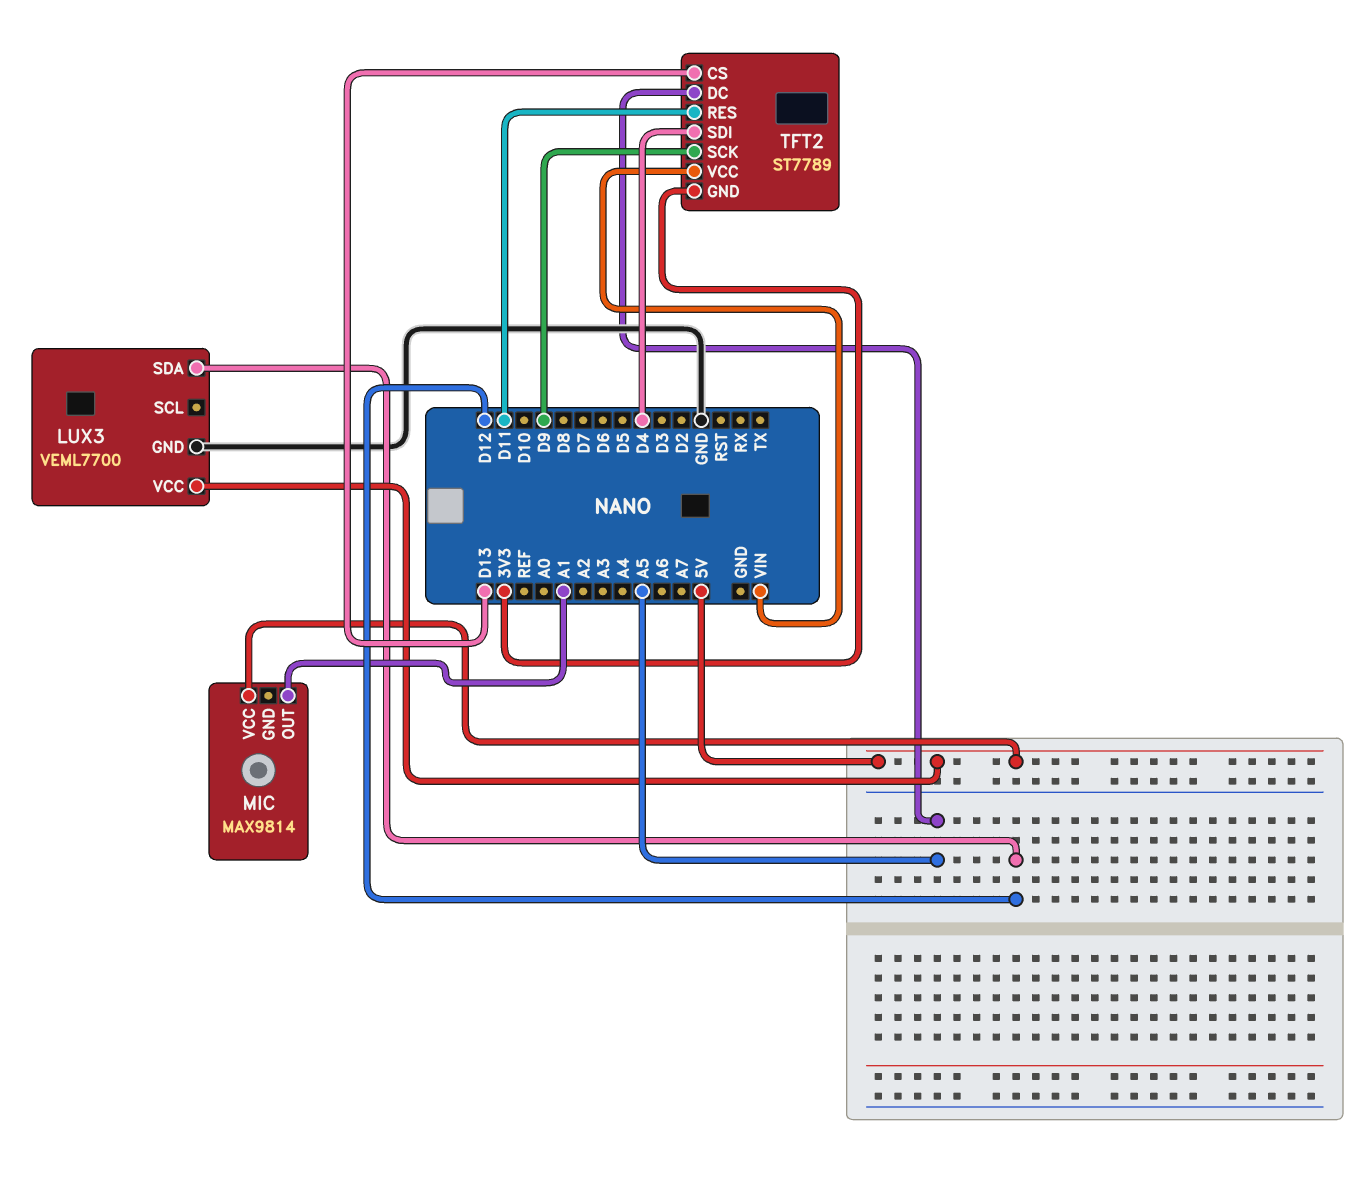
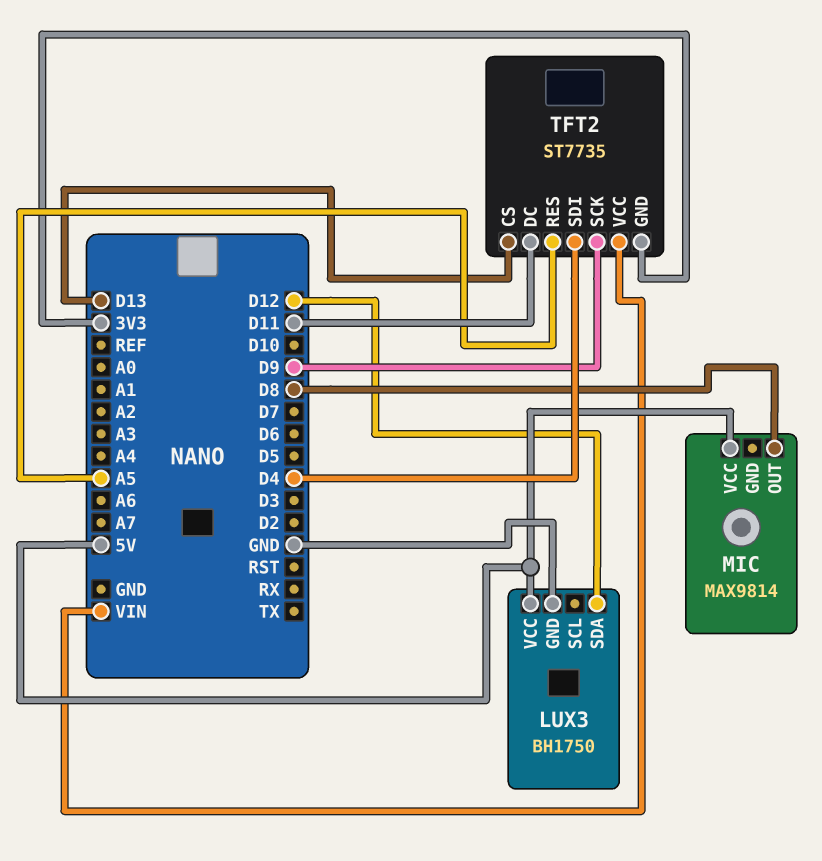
LUX3: VEML7700 -> BH1750
MIC pin OUT: A1 -> D8
TFT2: ST7789 -> ST7735
TFT2 pin DC: A5 -> D11
TFT2 pin RES: D11 -> A5

